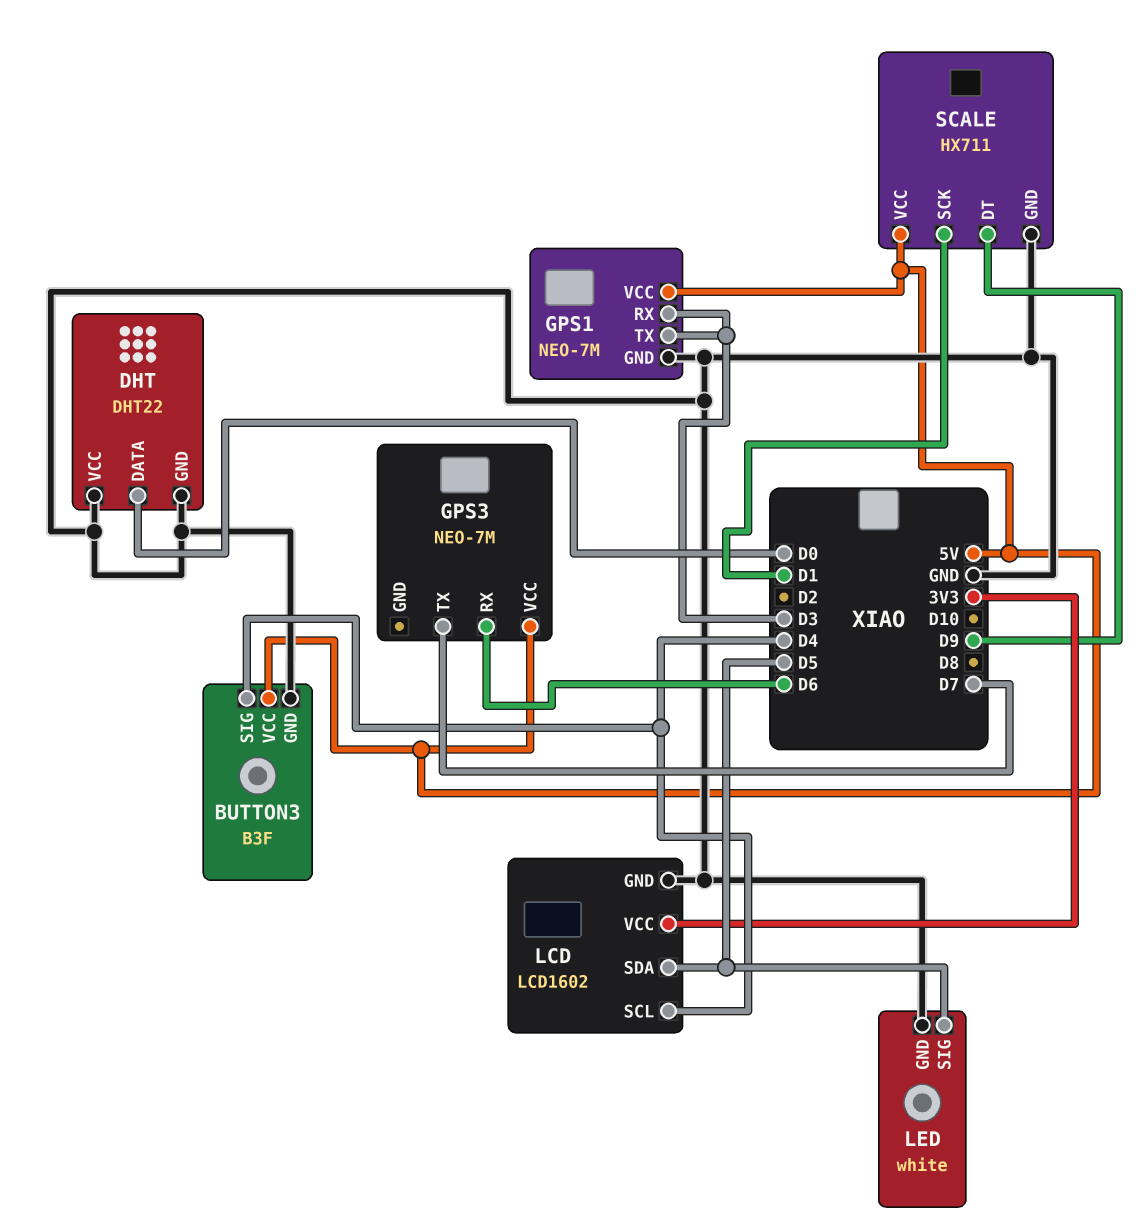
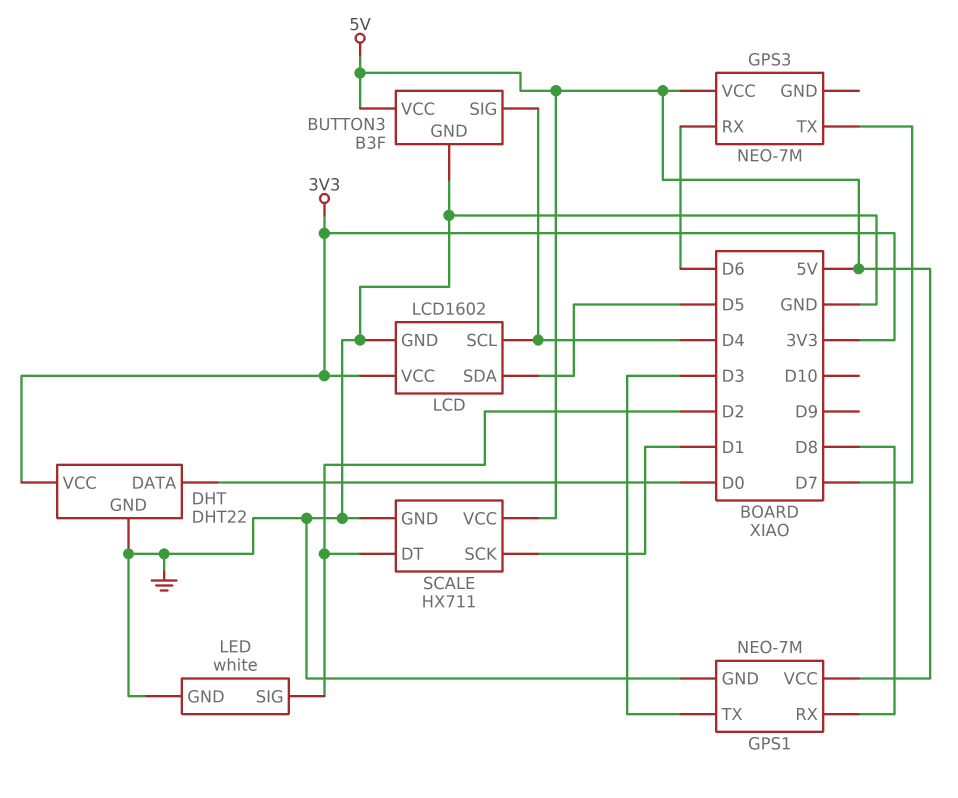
DHT pin VCC: GND -> 3V3
GPS1 pin RX: D3 -> D8
LED pin SIG: D5 -> D2
SCALE pin DT: D9 -> D2

